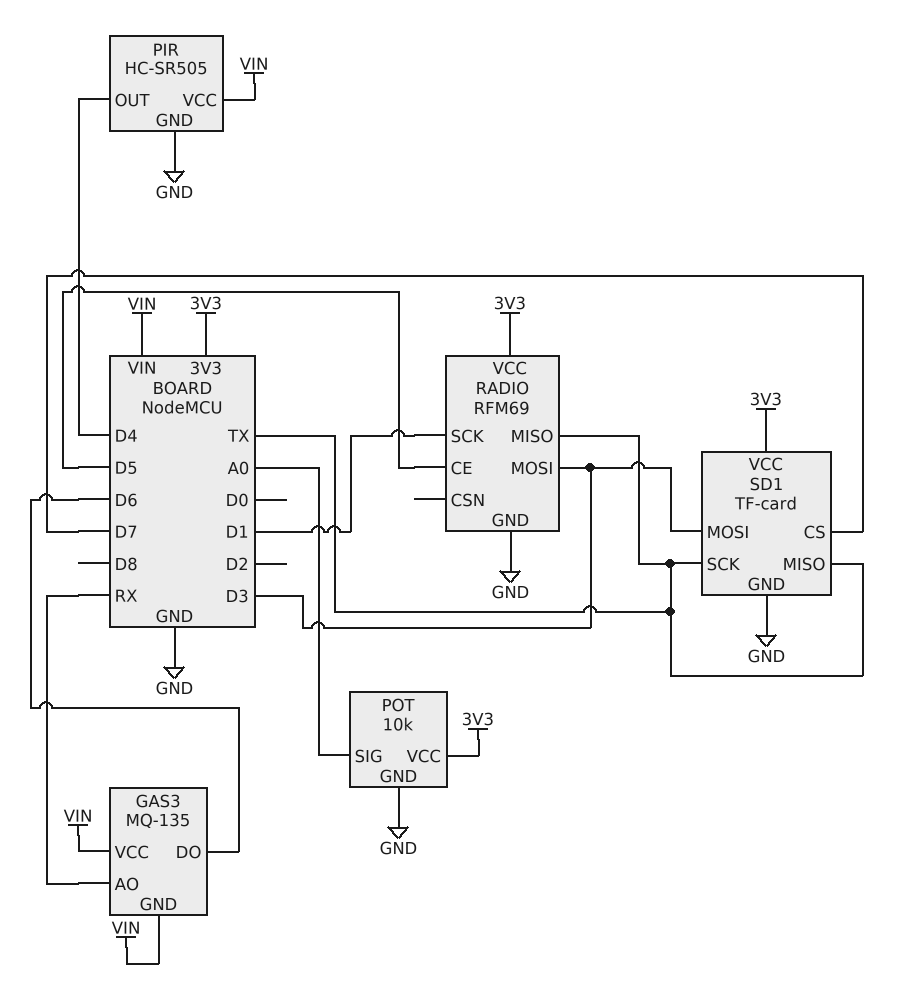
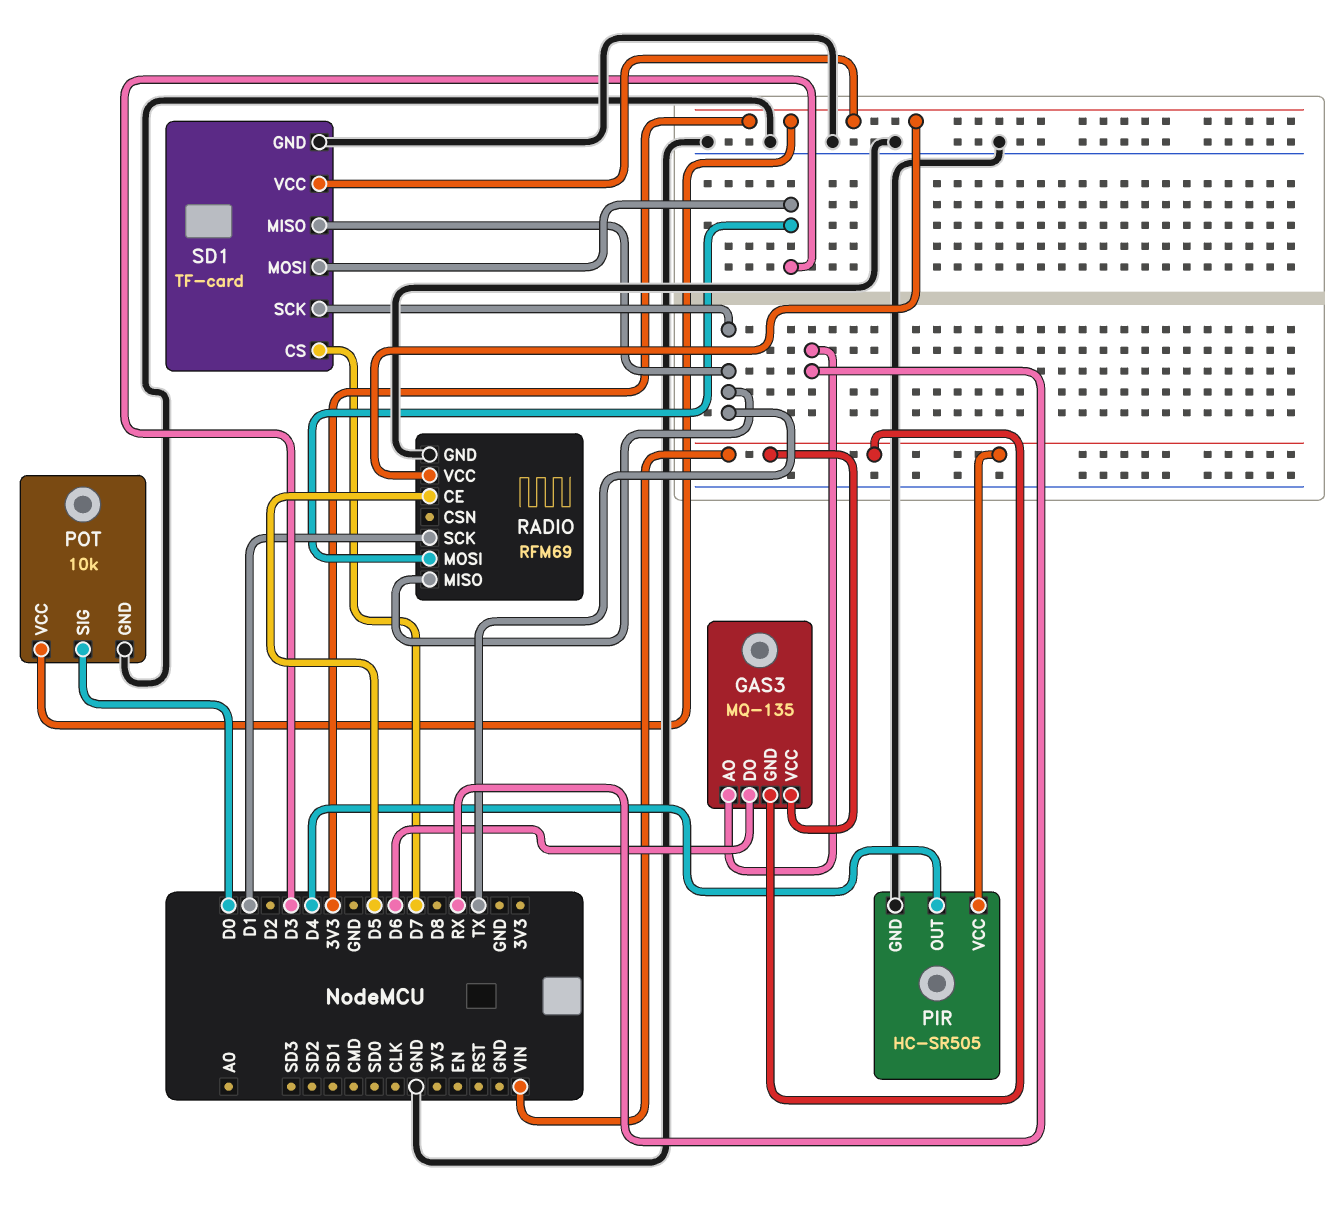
POT pin SIG: A0 -> D0

